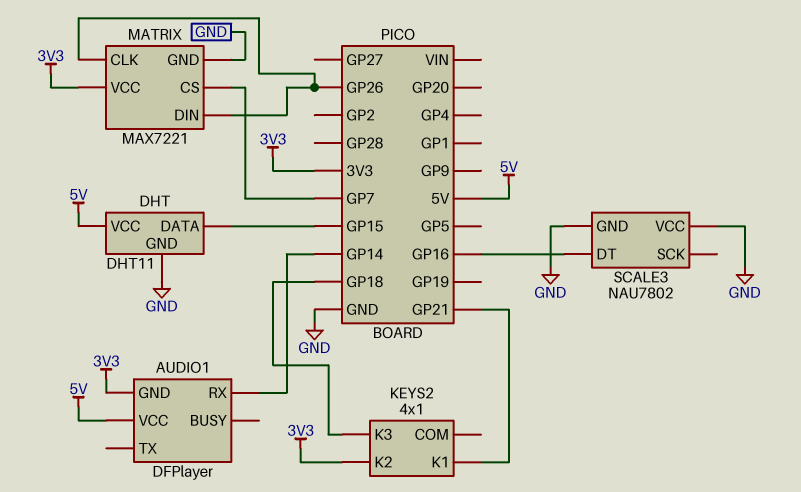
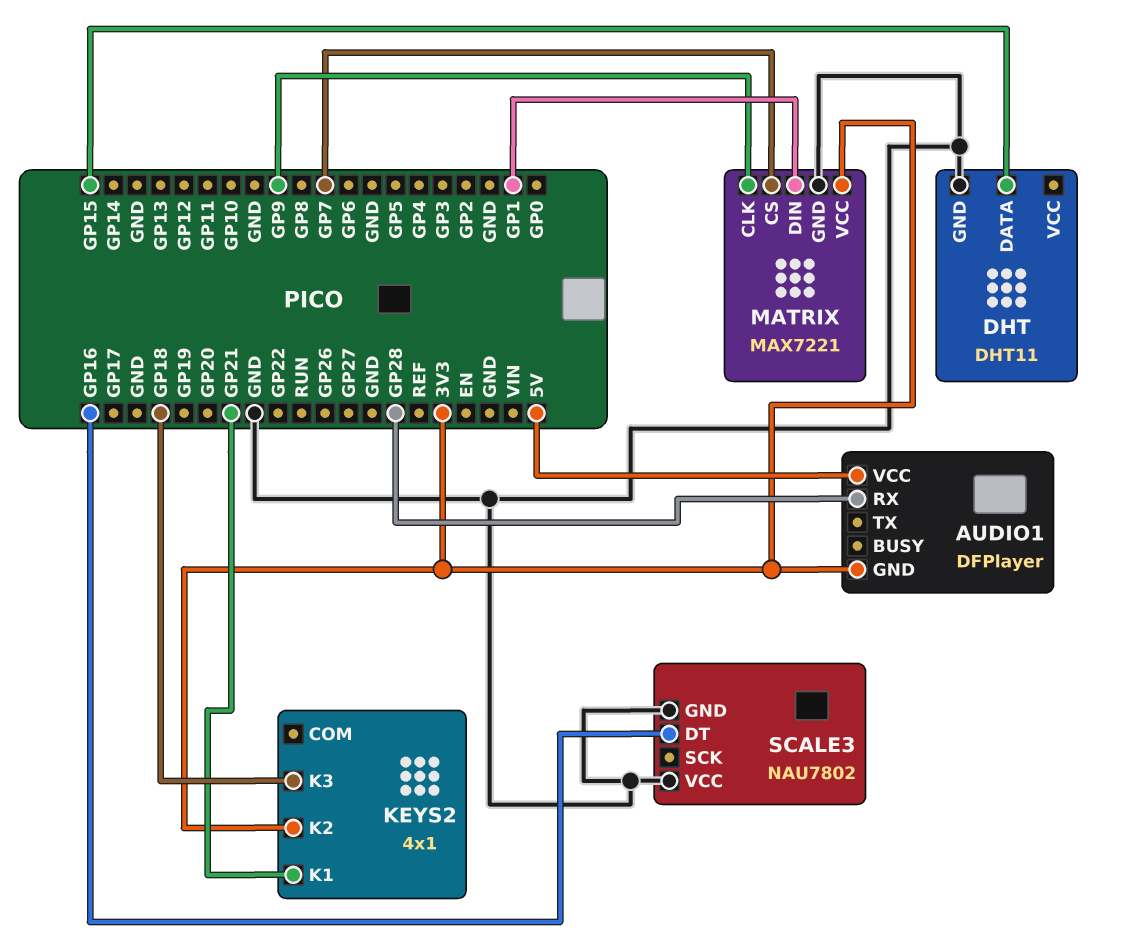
AUDIO1 pin RX: GP14 -> GP28
DHT pin VCC: 5V -> none
MATRIX pin CLK: GP26 -> GP9
MATRIX pin DIN: GP26 -> GP1

